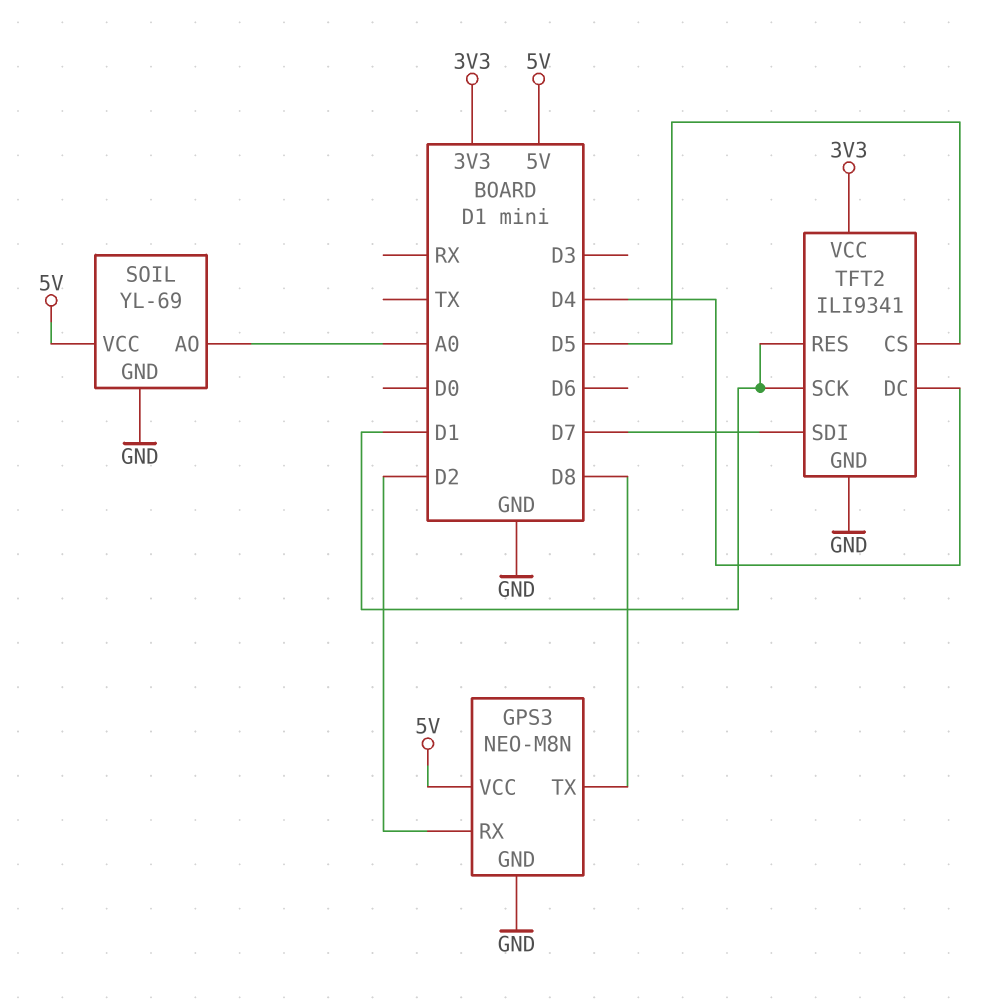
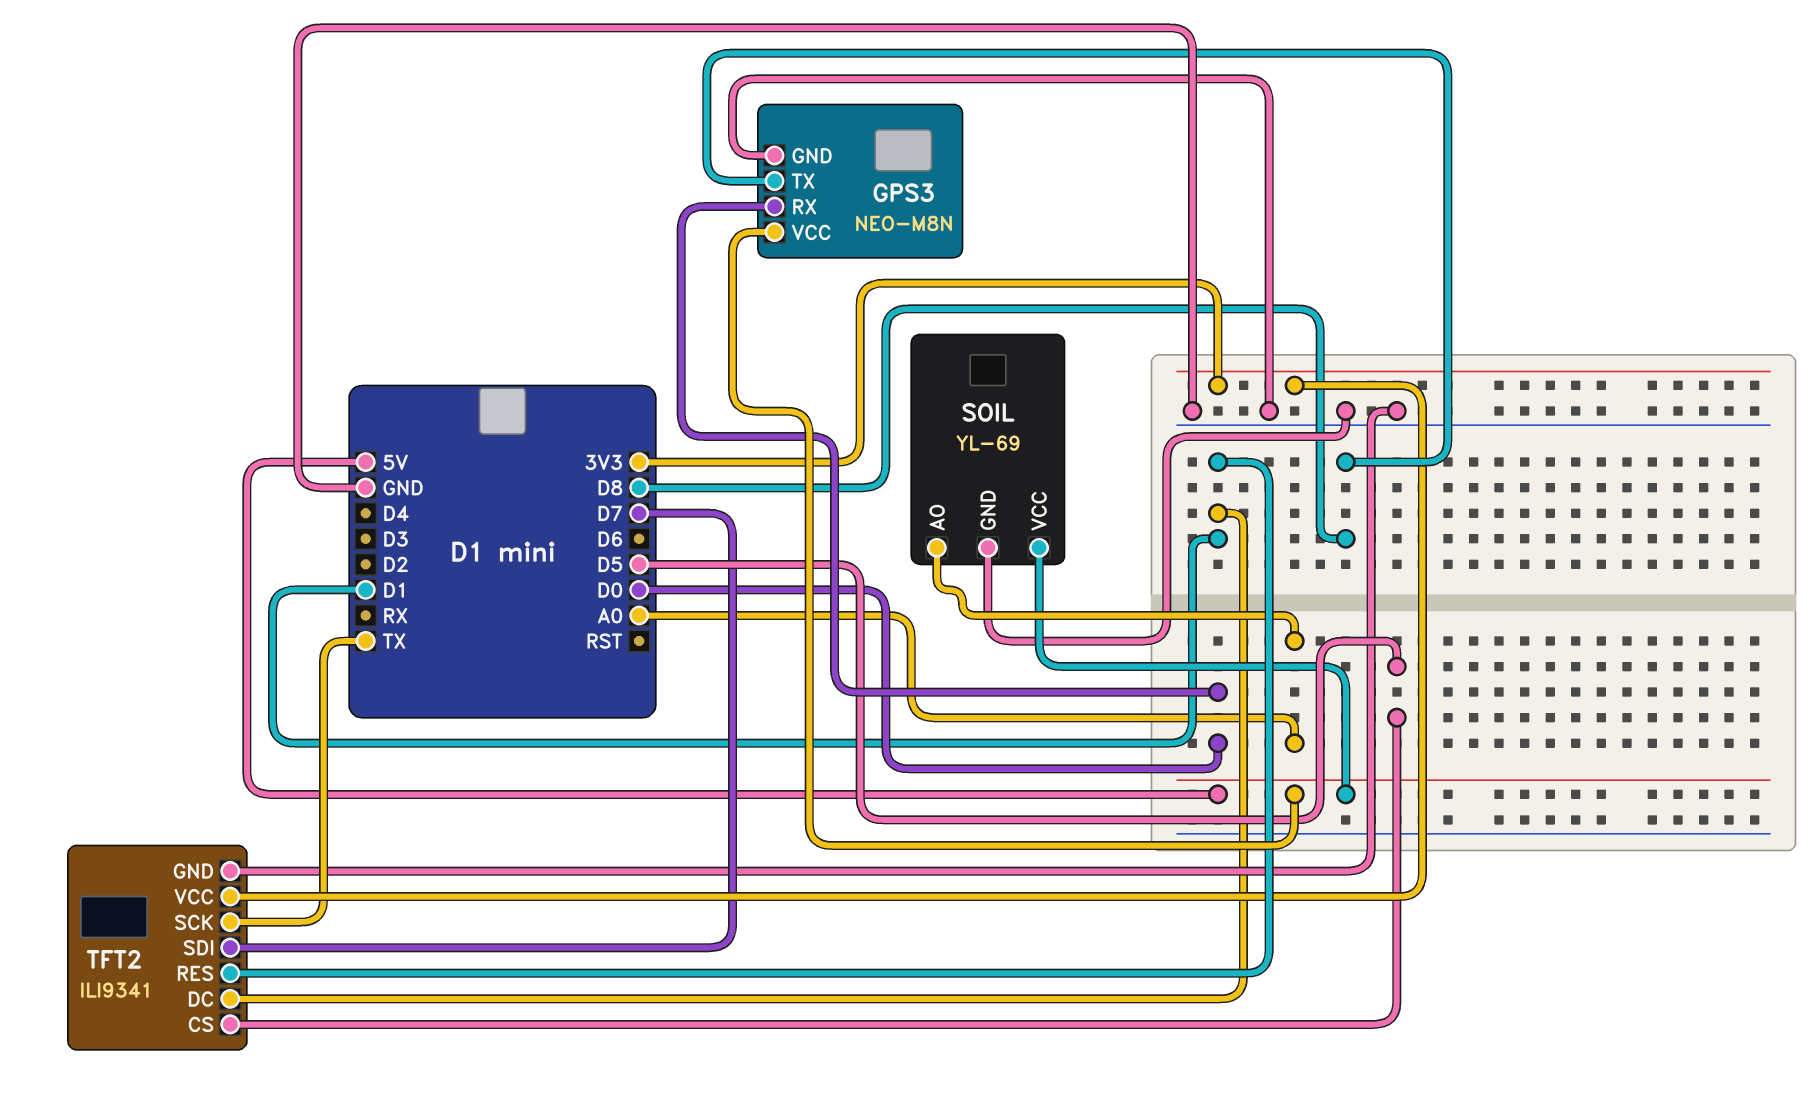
GPS3 pin RX: D2 -> D0
TFT2 pin DC: D4 -> D1
TFT2 pin SCK: D1 -> TX

